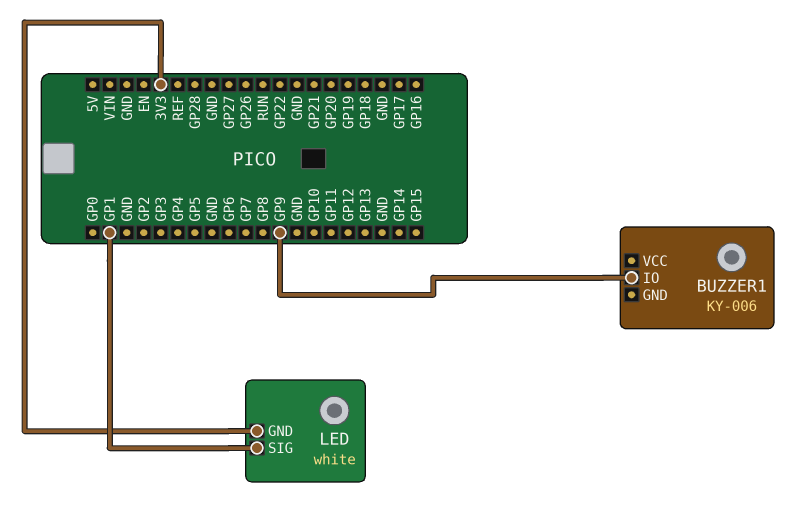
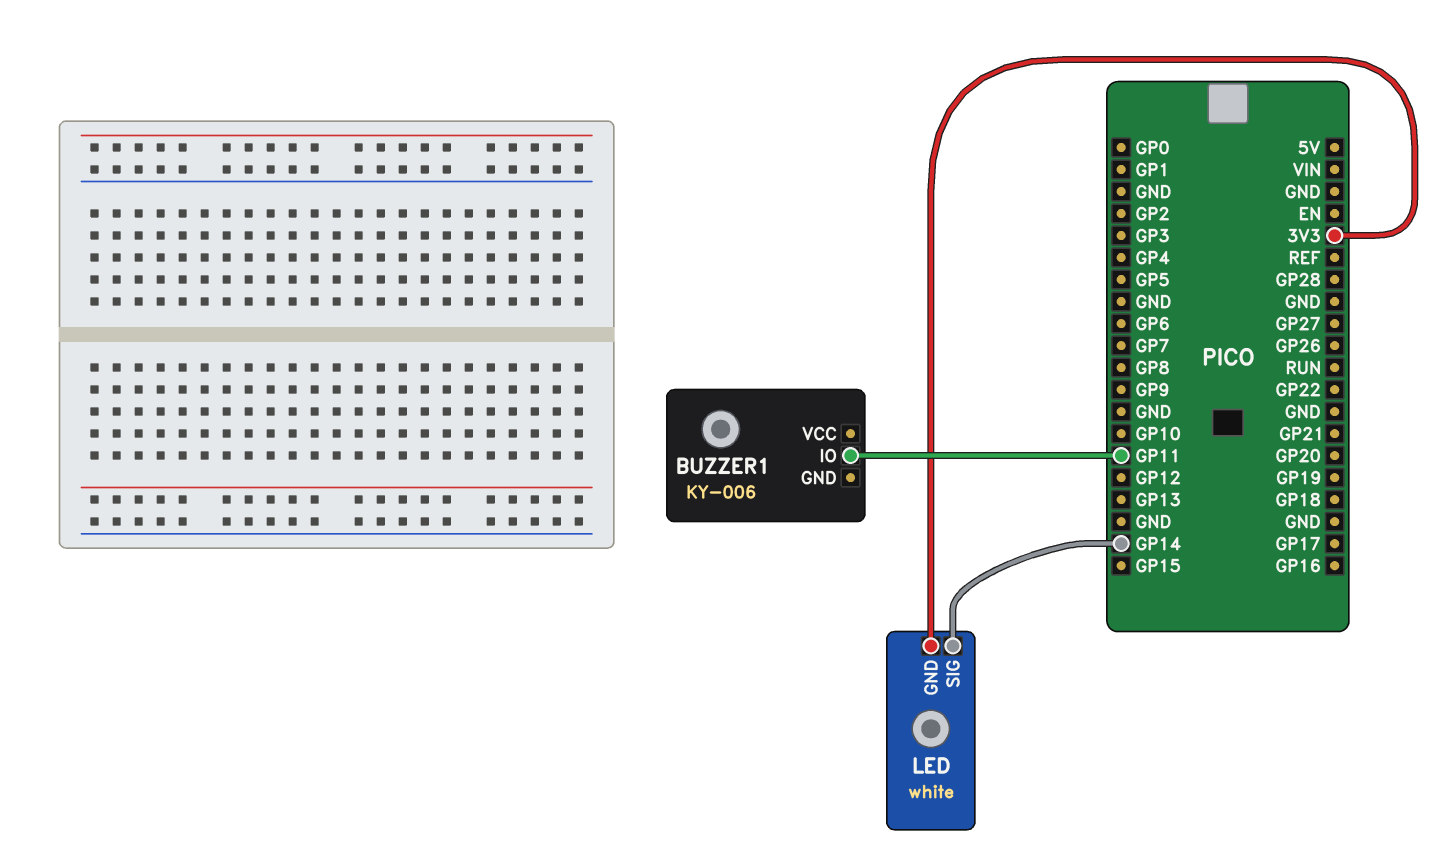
BUZZER1 pin IO: GP9 -> GP11
LED pin SIG: GP1 -> GP14

